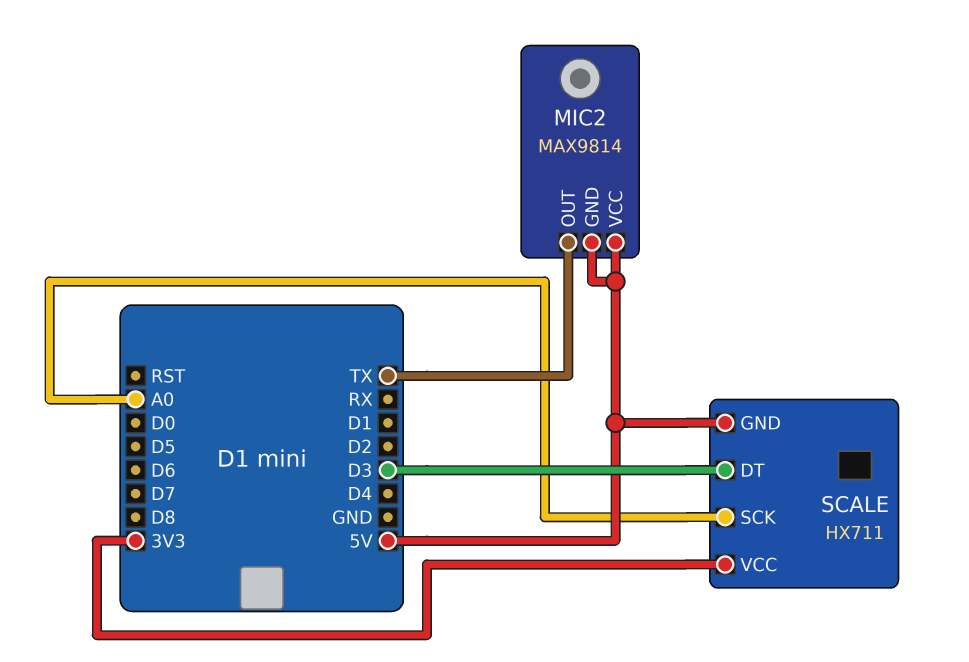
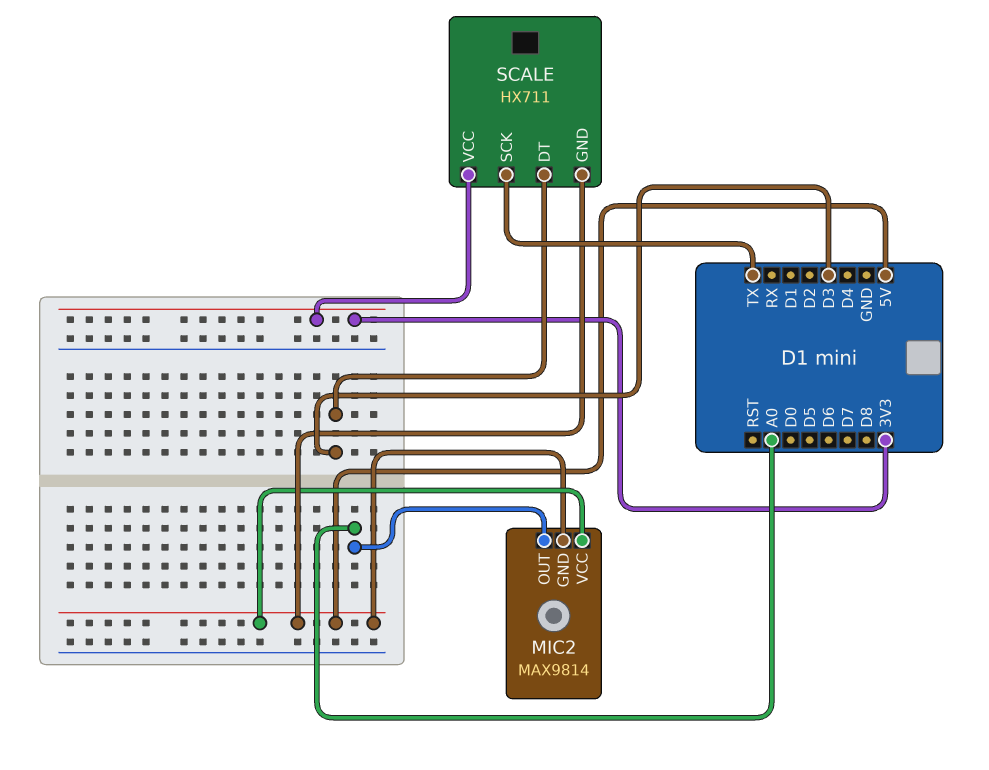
MIC2 pin OUT: TX -> A0
SCALE pin SCK: A0 -> TX

